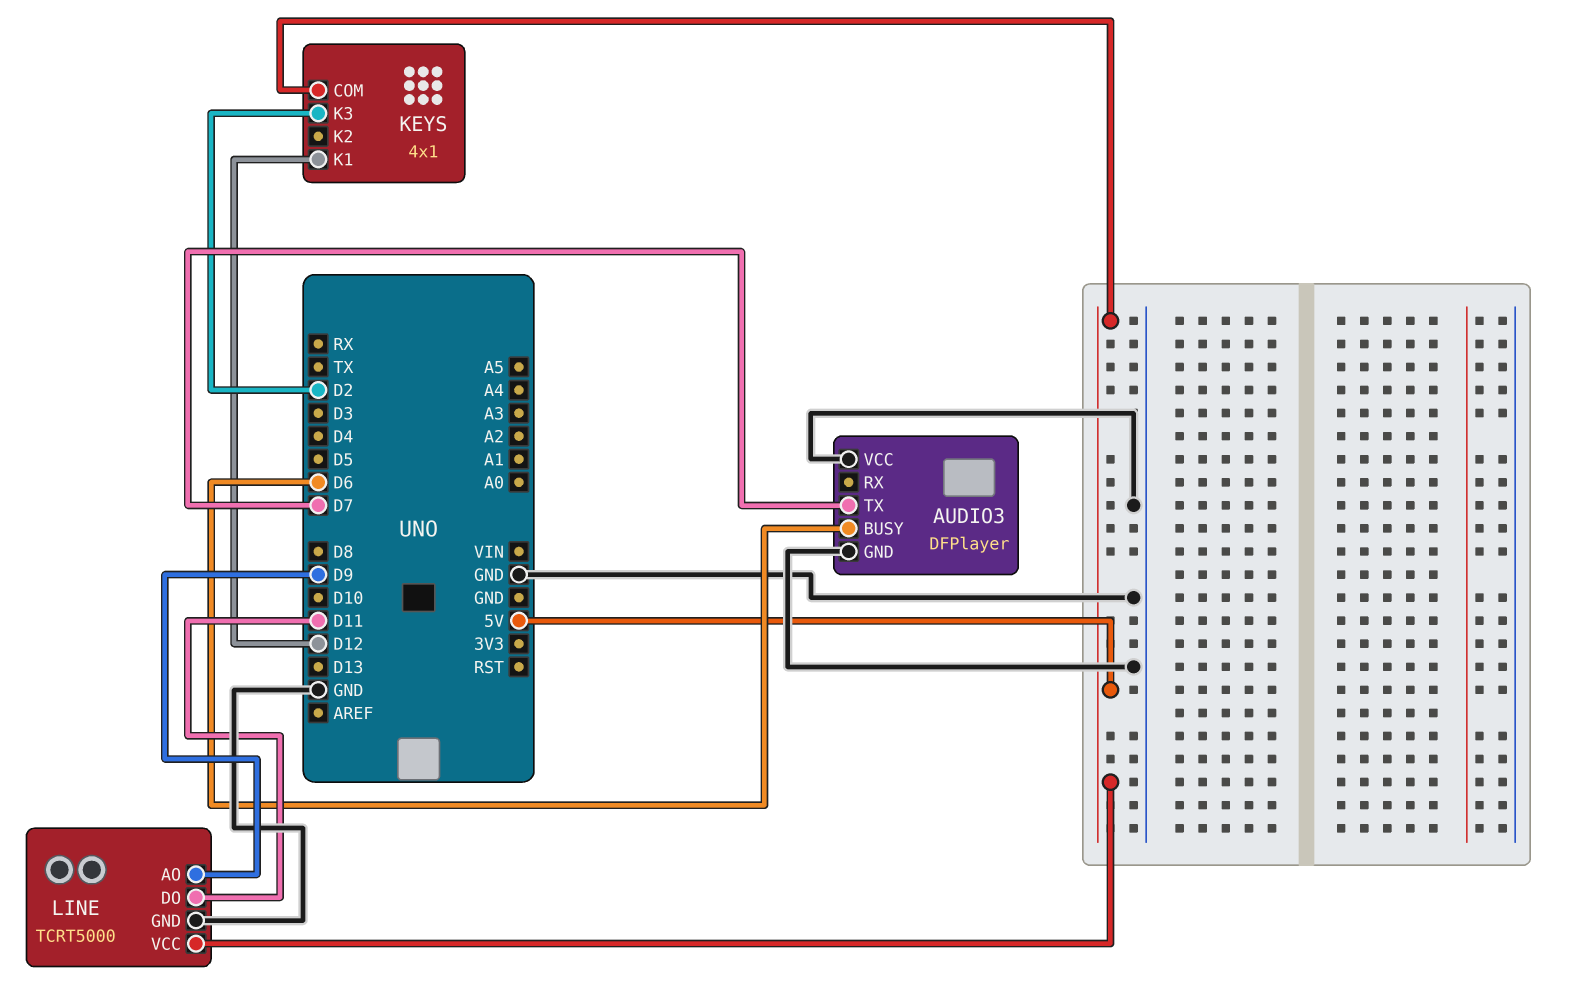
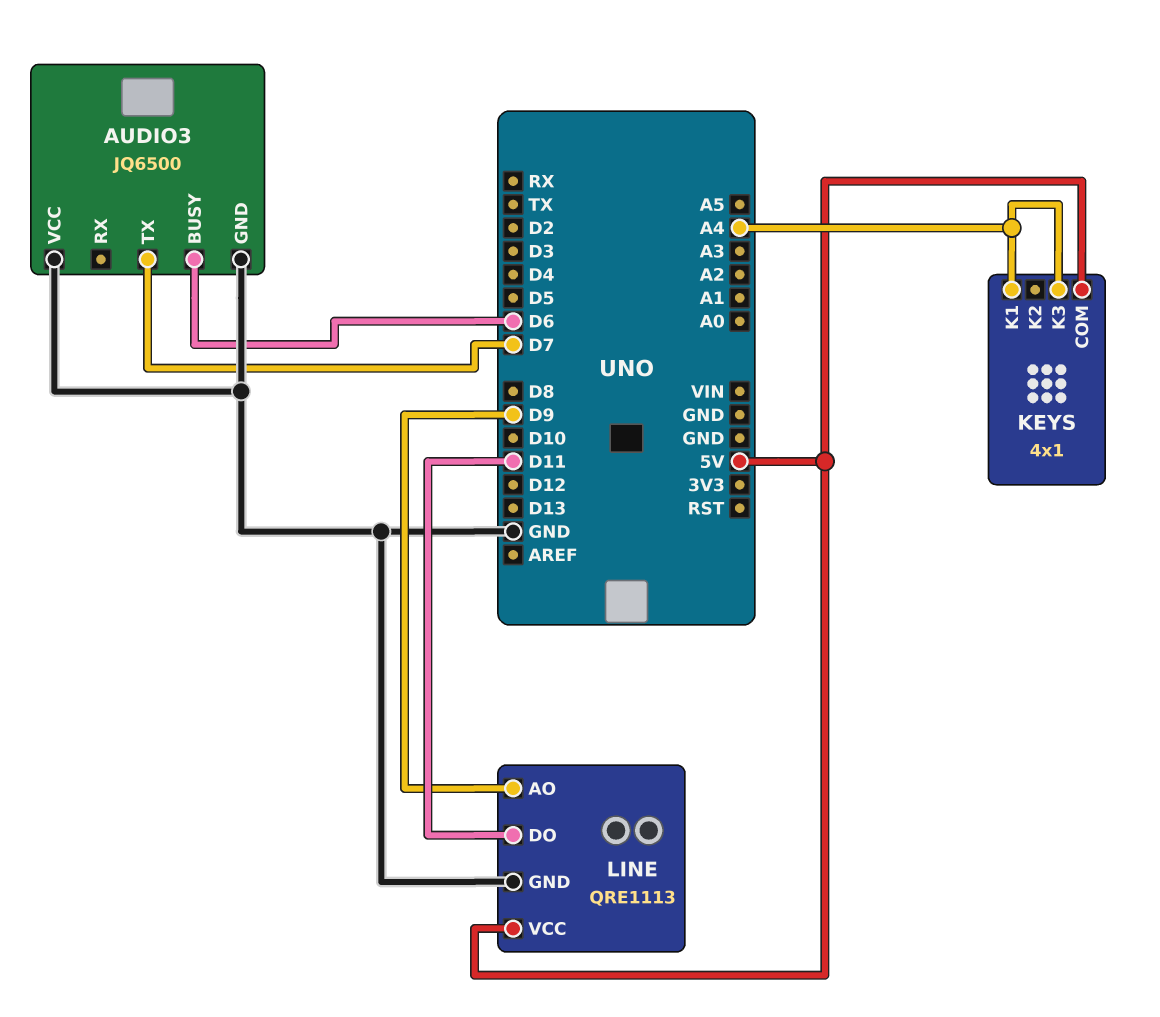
AUDIO3: DFPlayer -> JQ6500
KEYS pin K1: D12 -> A4
KEYS pin K3: D2 -> A4
LINE: TCRT5000 -> QRE1113

